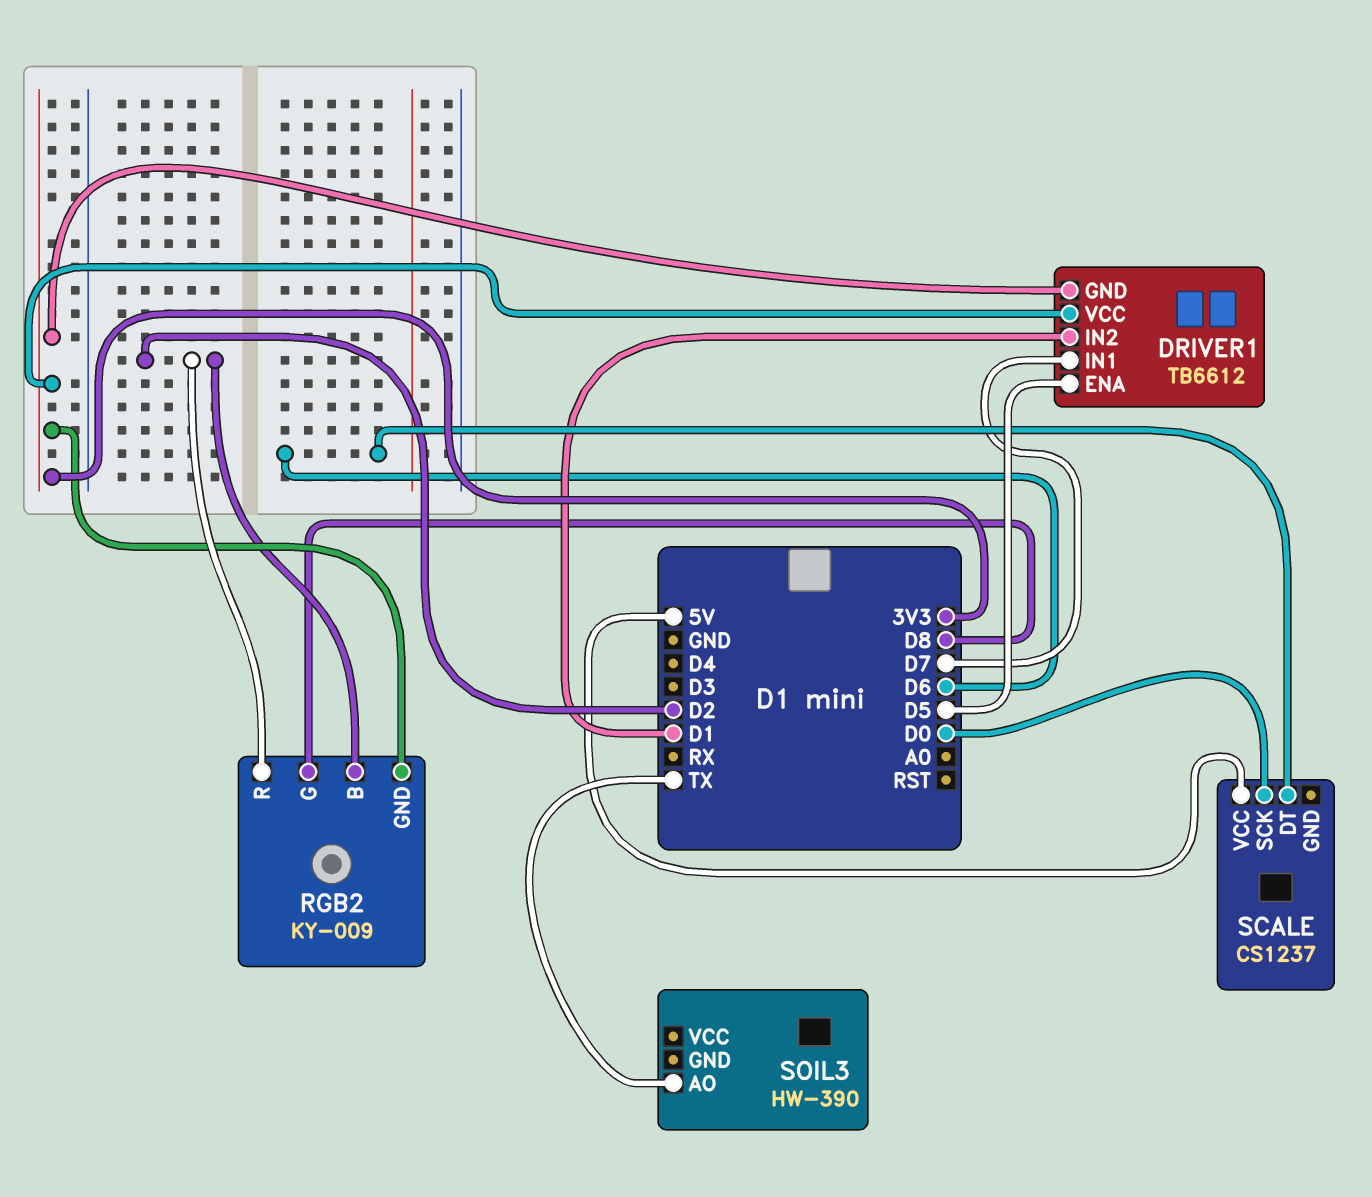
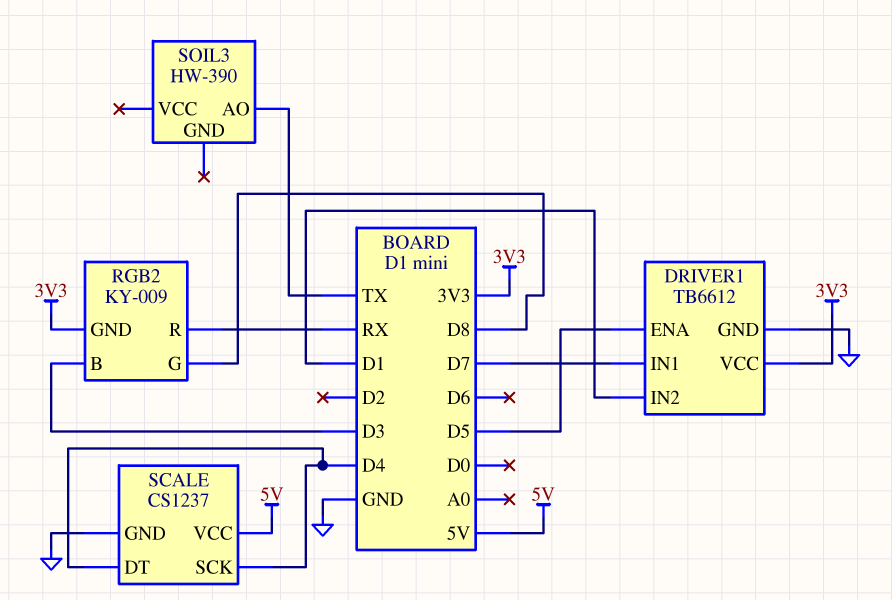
DRIVER1 pin GND: 3V3 -> GND
RGB2 pin B: D2 -> D3
RGB2 pin R: D2 -> RX
SCALE pin DT: D6 -> D4
SCALE pin GND: none -> GND
SCALE pin SCK: D0 -> D4

